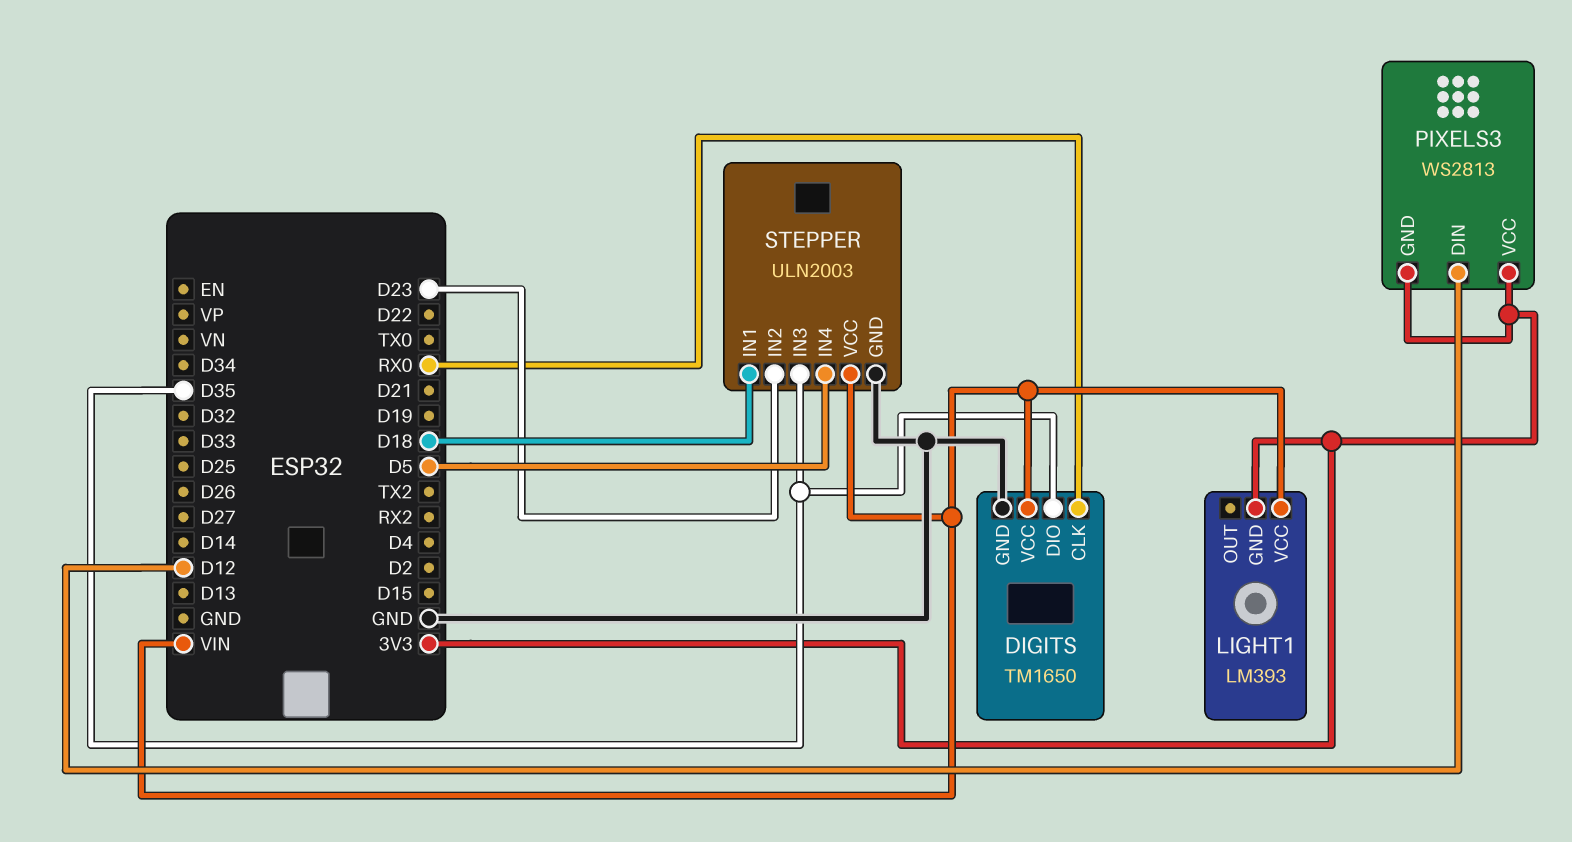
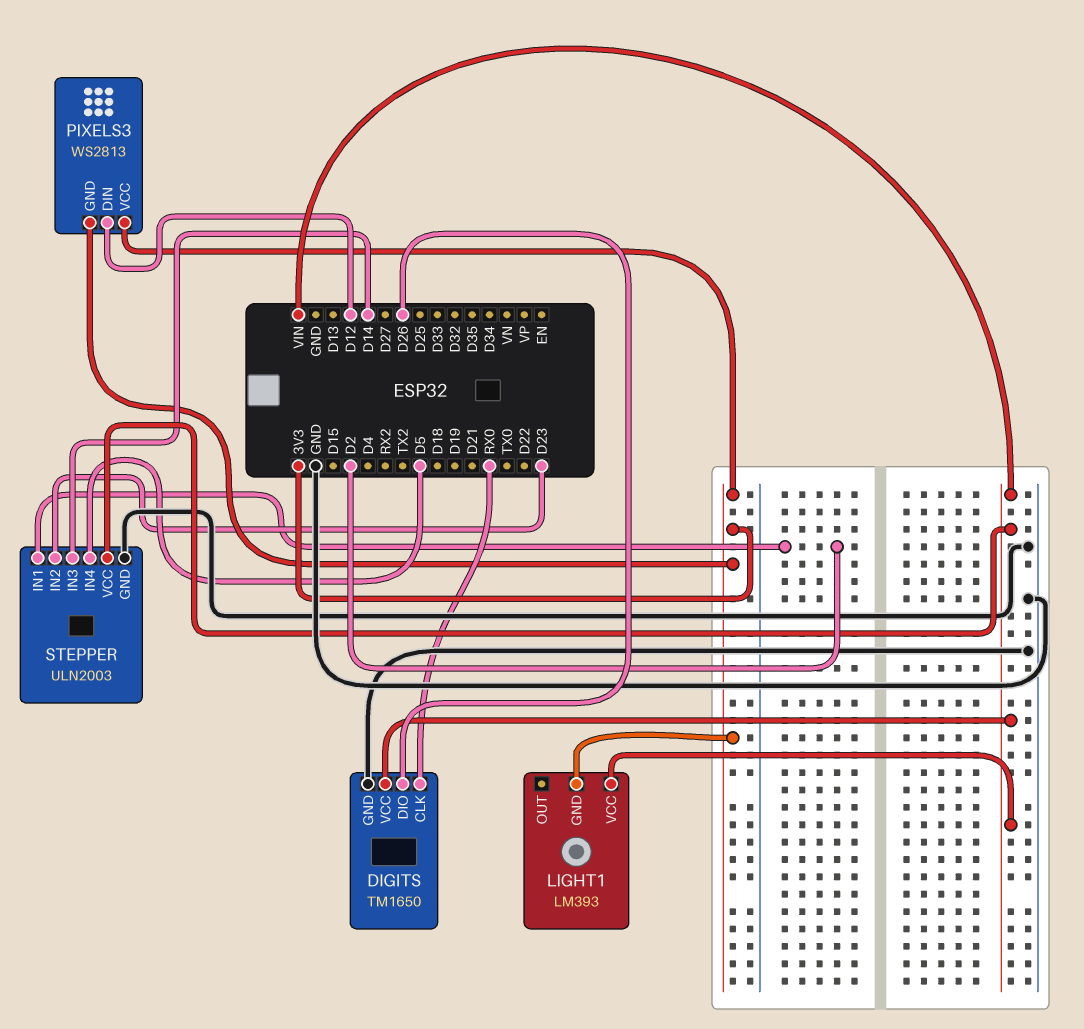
DIGITS pin DIO: D35 -> D26
STEPPER pin IN1: D18 -> D2
STEPPER pin IN3: D35 -> D14

